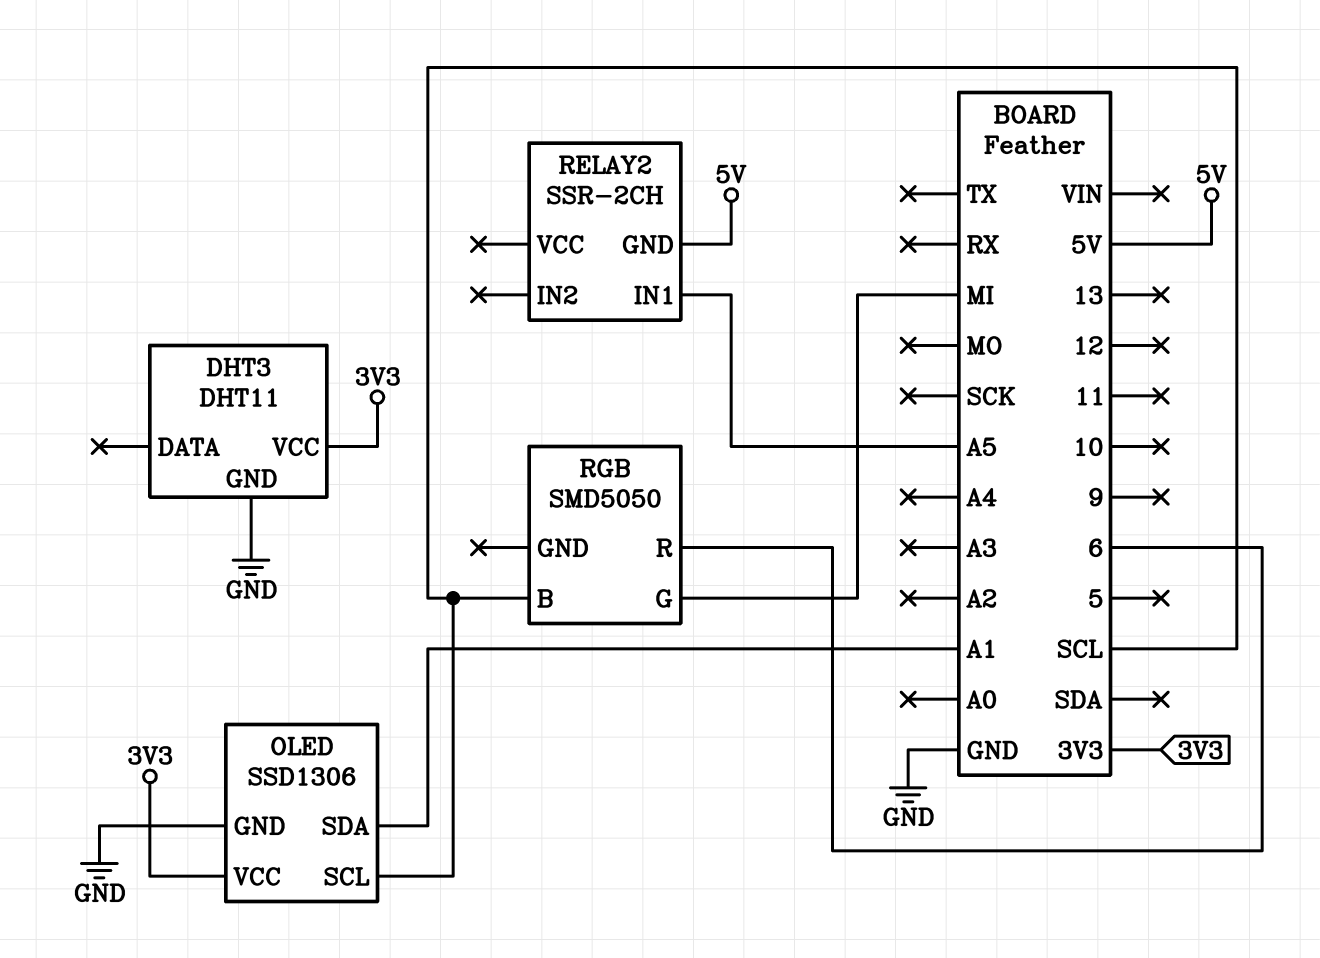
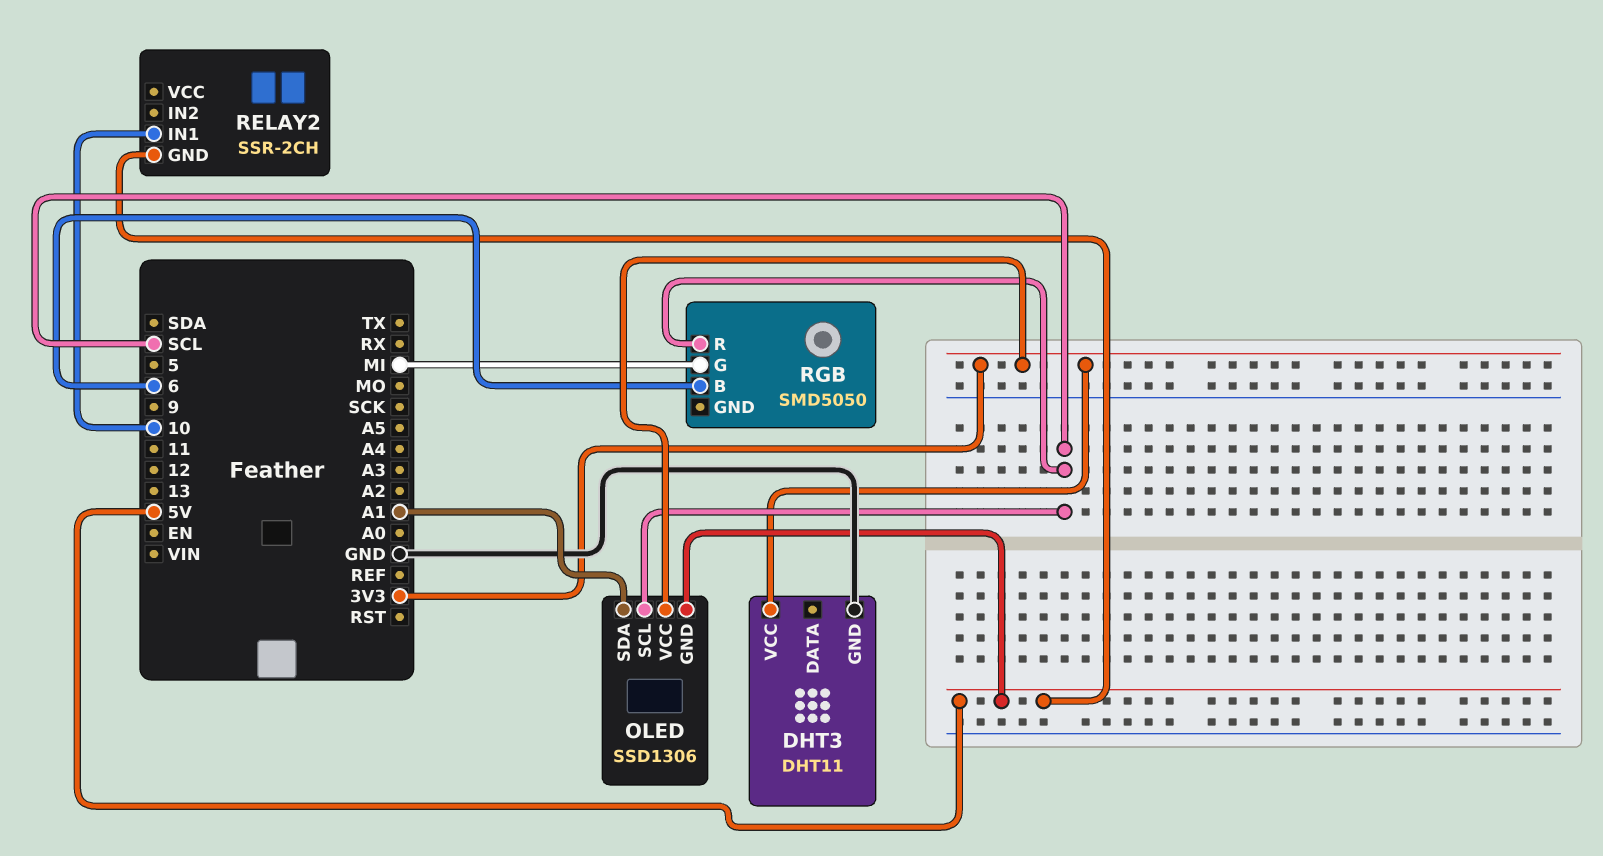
OLED pin GND: GND -> 5V
RELAY2 pin IN1: A5 -> 10
RGB pin B: SCL -> 6
RGB pin R: 6 -> SCL

